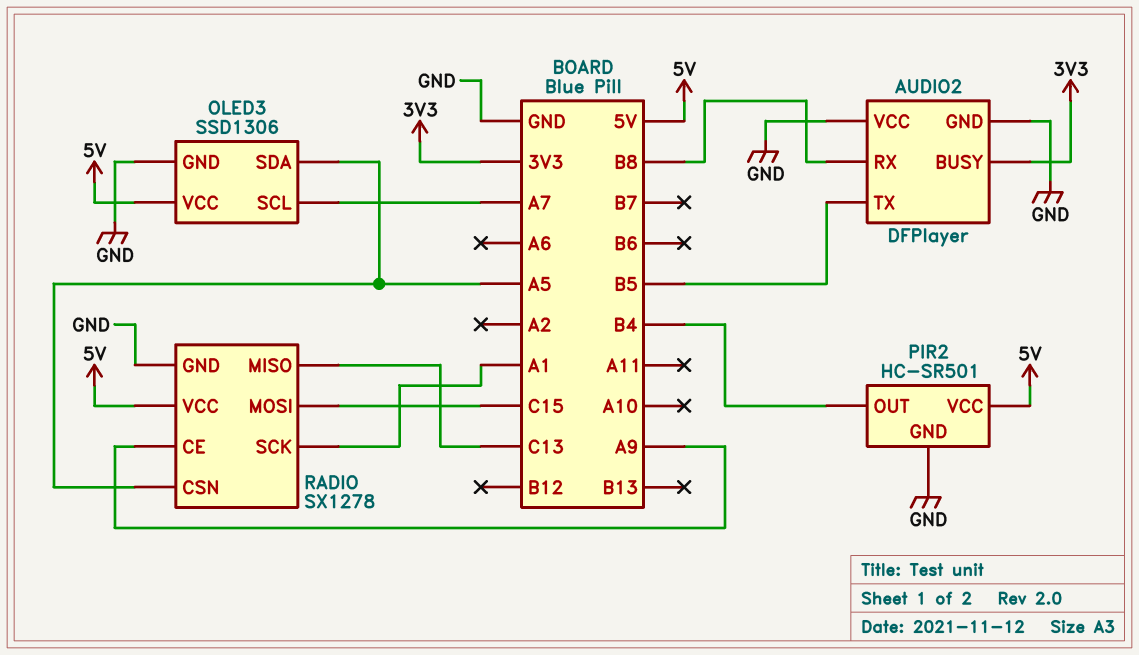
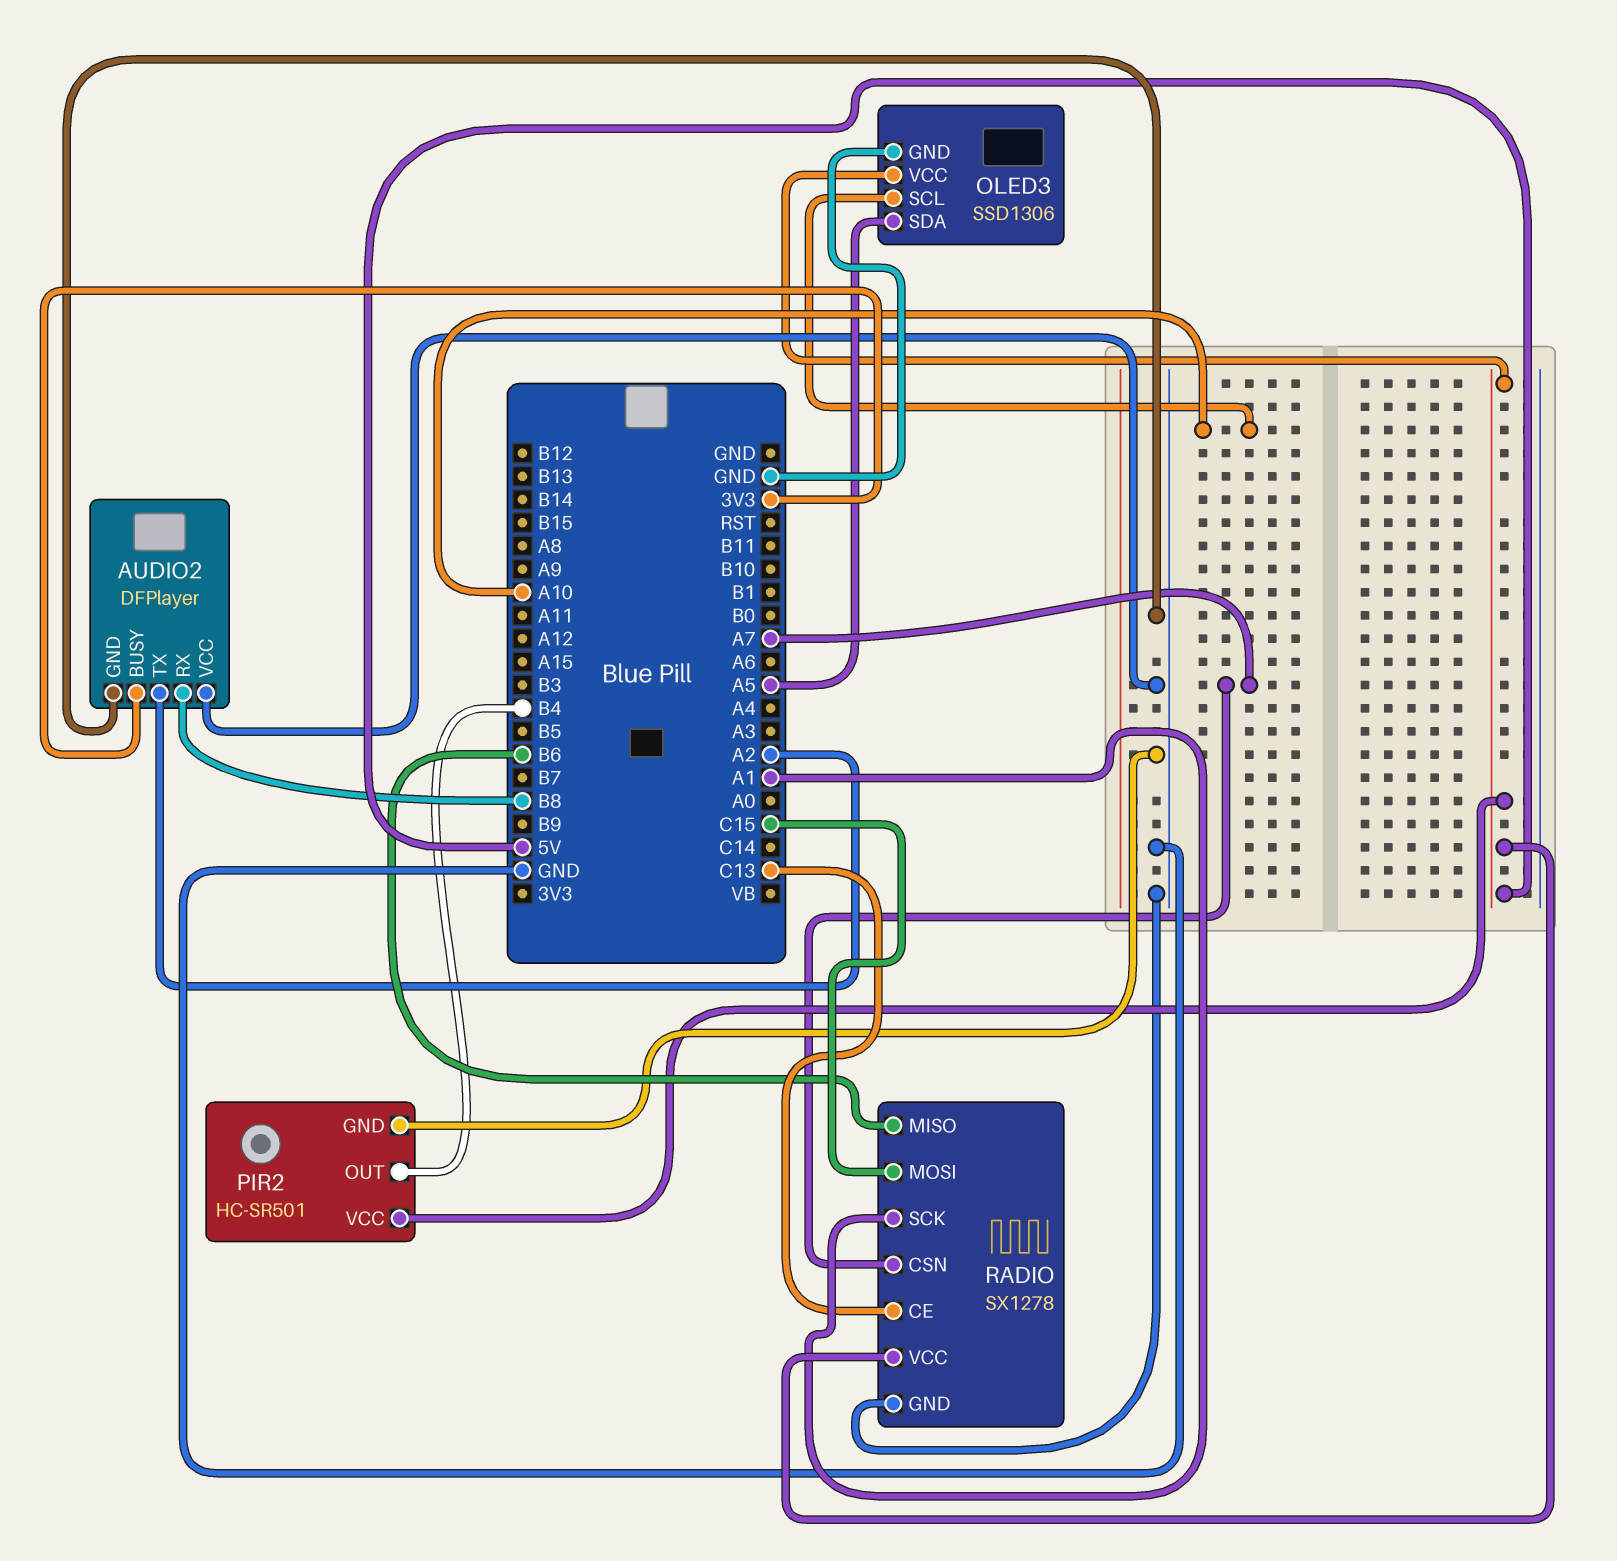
AUDIO2 pin TX: B5 -> A2
OLED3 pin SCL: A7 -> A10
RADIO pin CE: A9 -> C13
RADIO pin CSN: A5 -> A7
RADIO pin MISO: C13 -> B6

